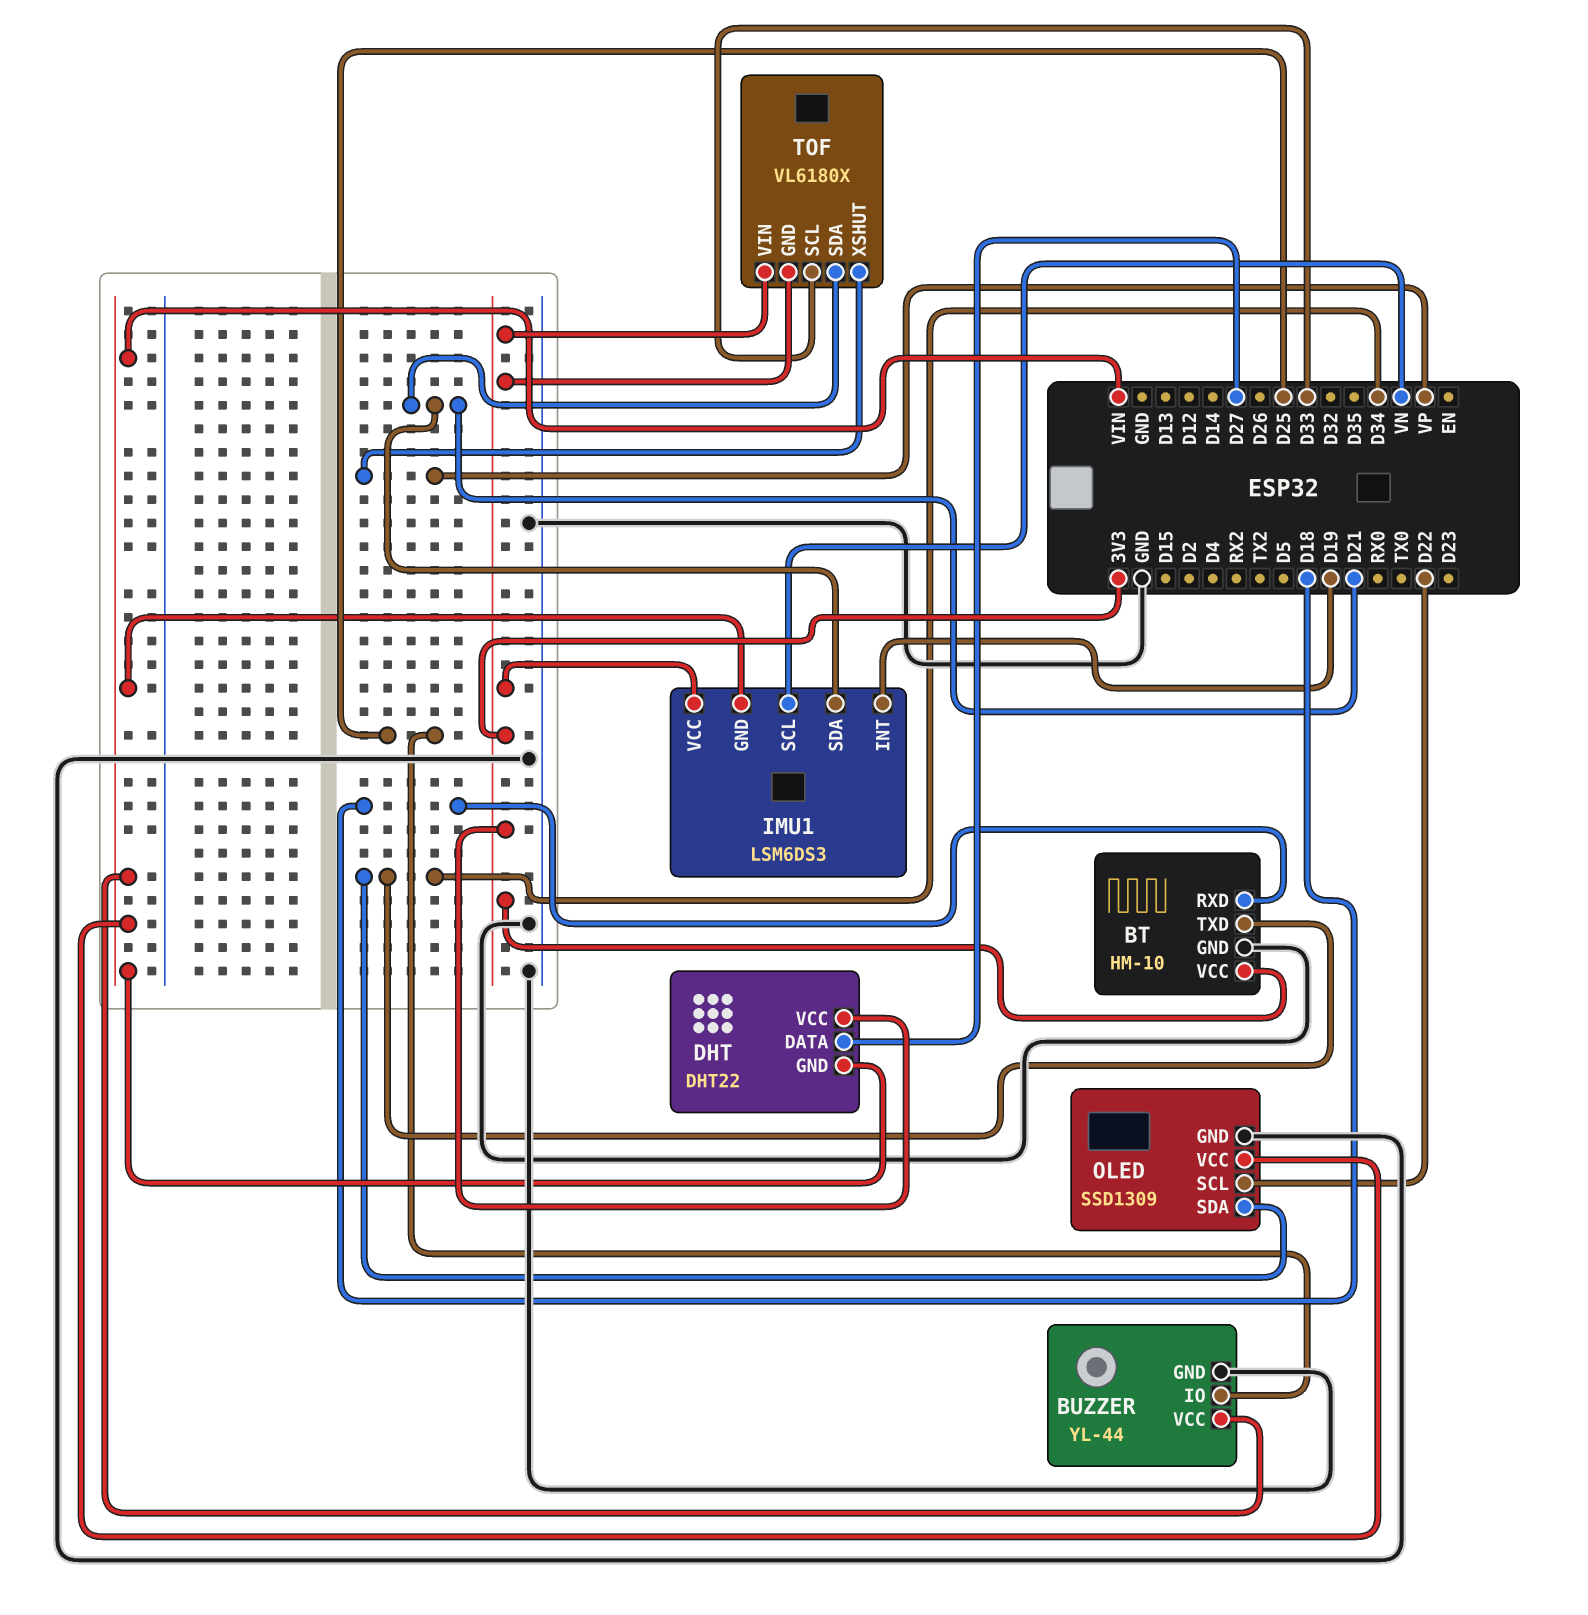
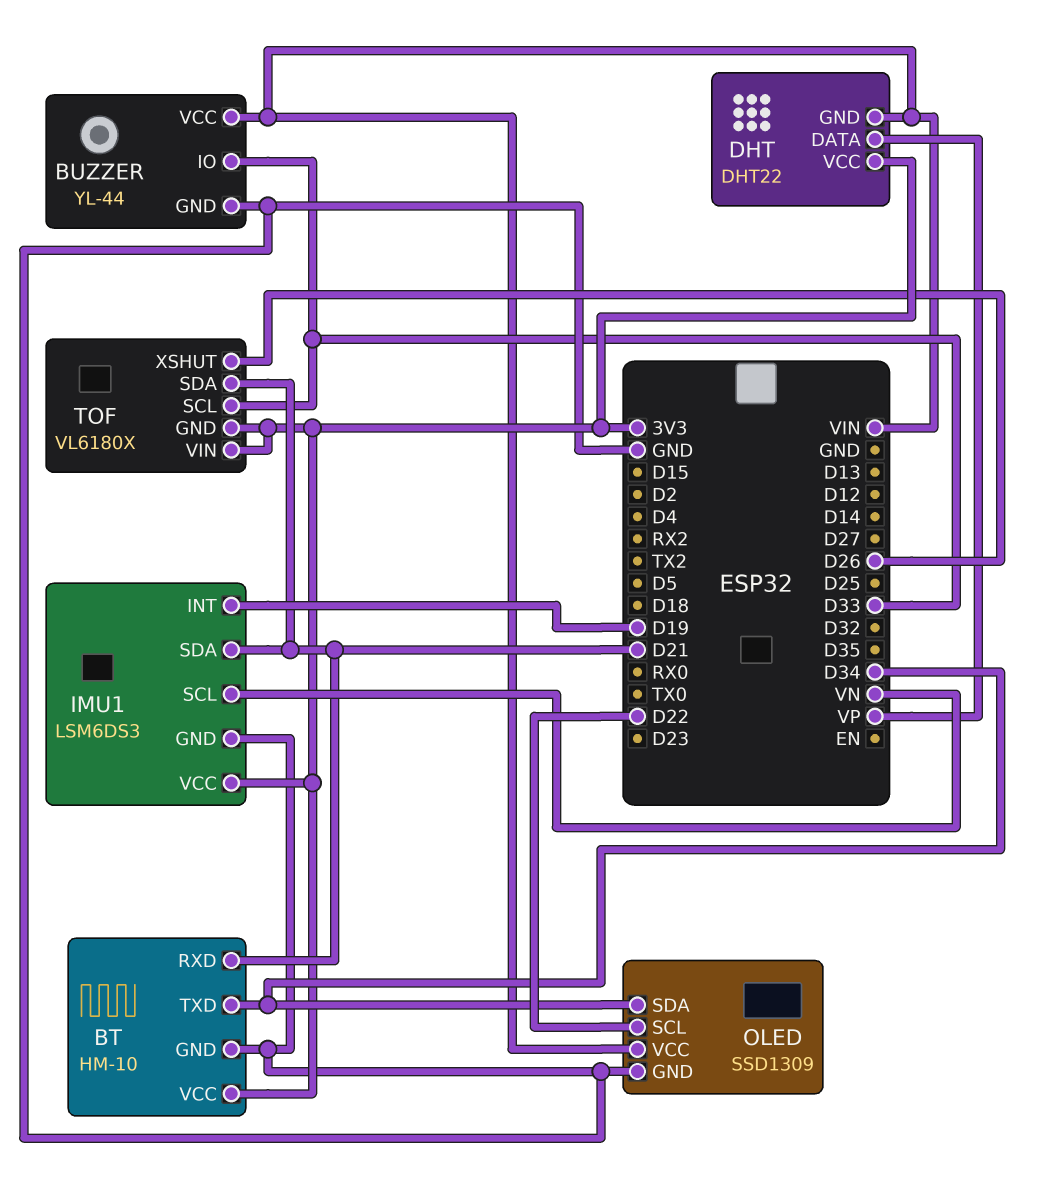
BT pin RXD: D18 -> D21
BUZZER pin IO: D25 -> D33
DHT pin DATA: D27 -> VP
IMU1 pin GND: VIN -> GND
TOF pin XSHUT: VP -> D26

